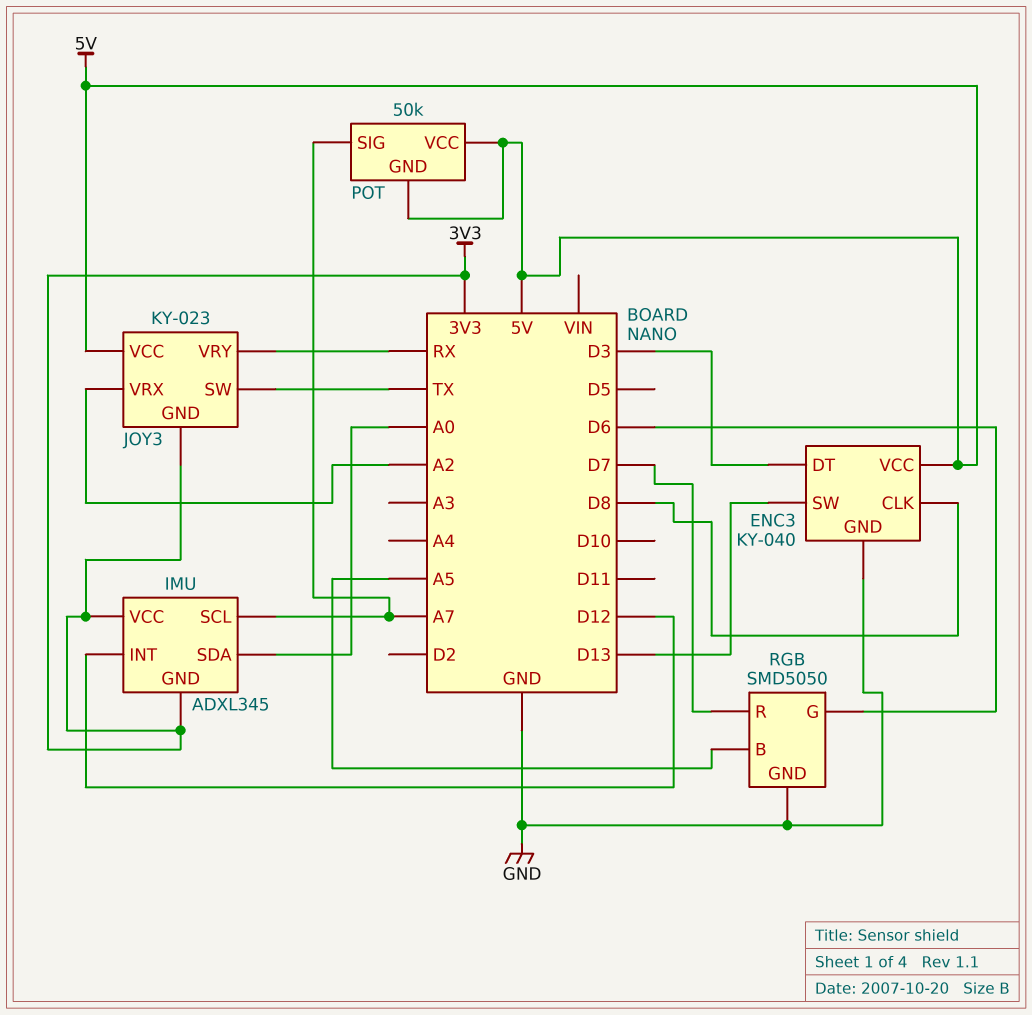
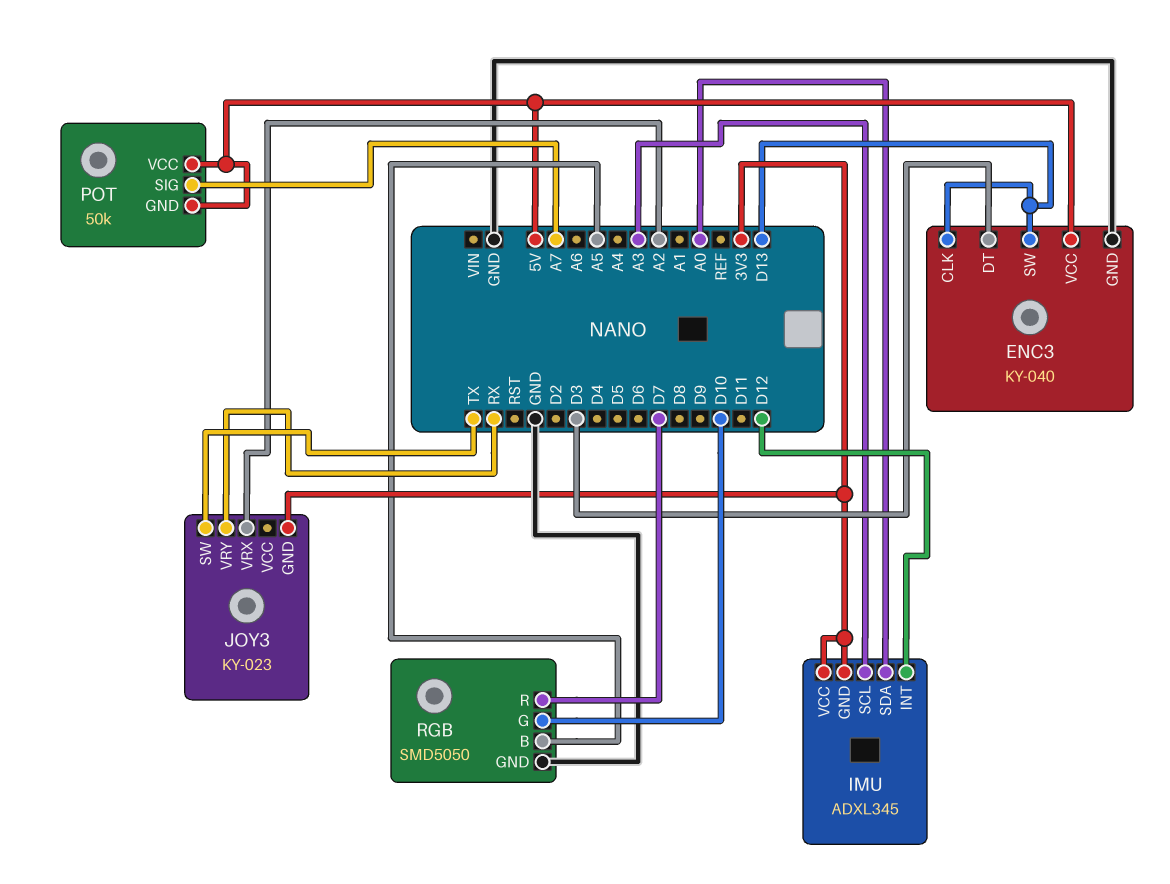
ENC3 pin CLK: D8 -> D13
IMU pin SCL: A7 -> A3
JOY3 pin VCC: 5V -> none
RGB pin G: D6 -> D10

